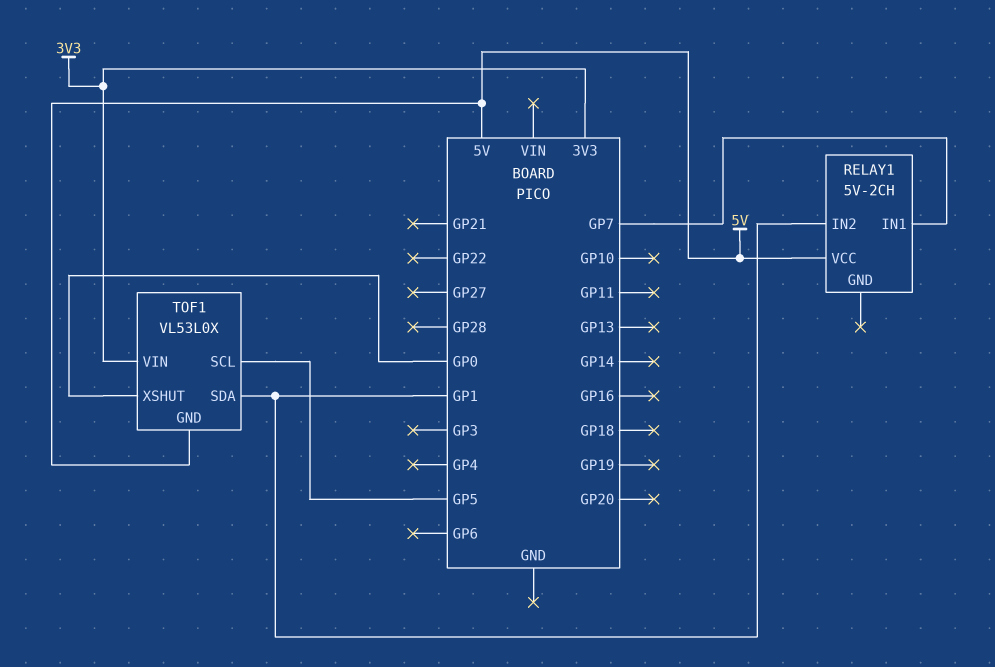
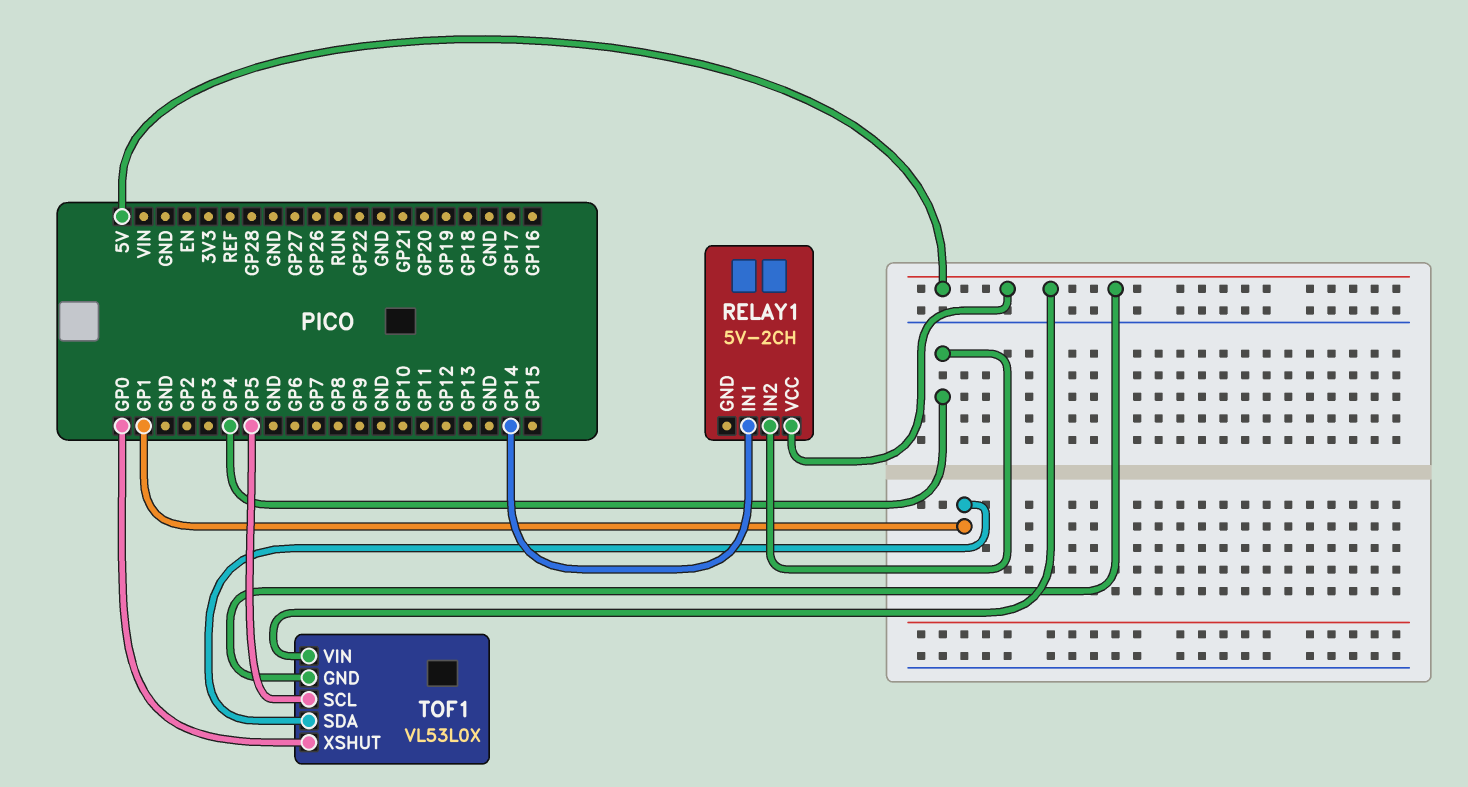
RELAY1 pin IN1: GP7 -> GP14
RELAY1 pin IN2: GP1 -> GP4
TOF1 pin VIN: 3V3 -> 5V

